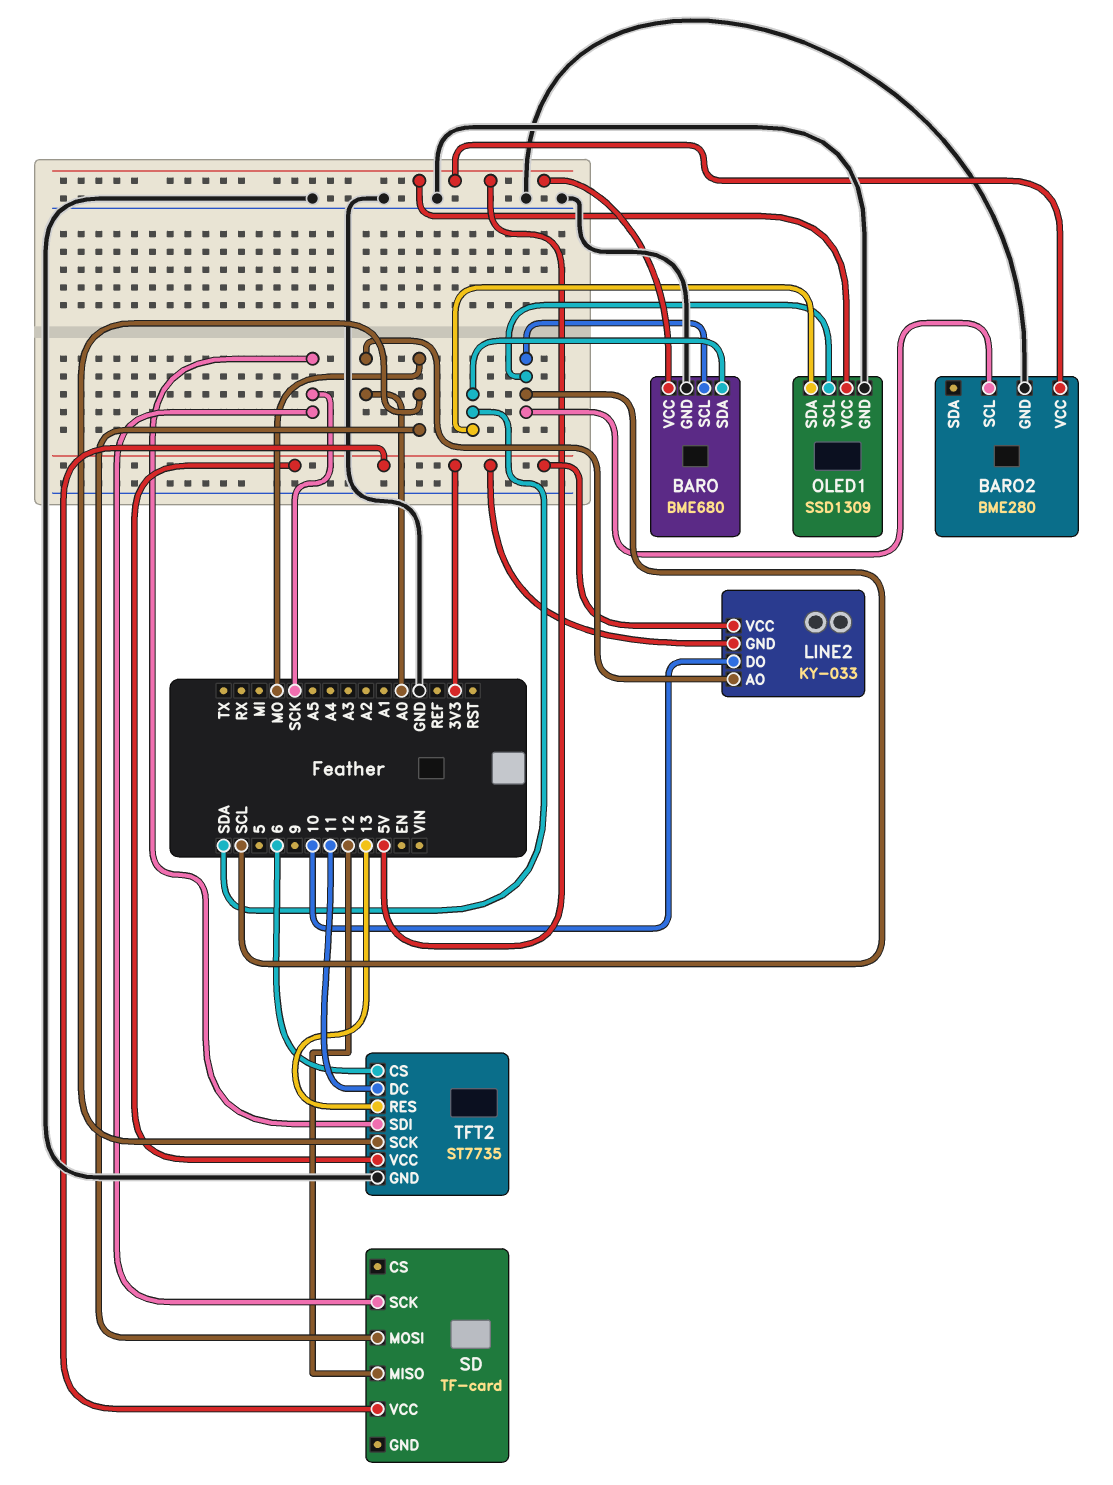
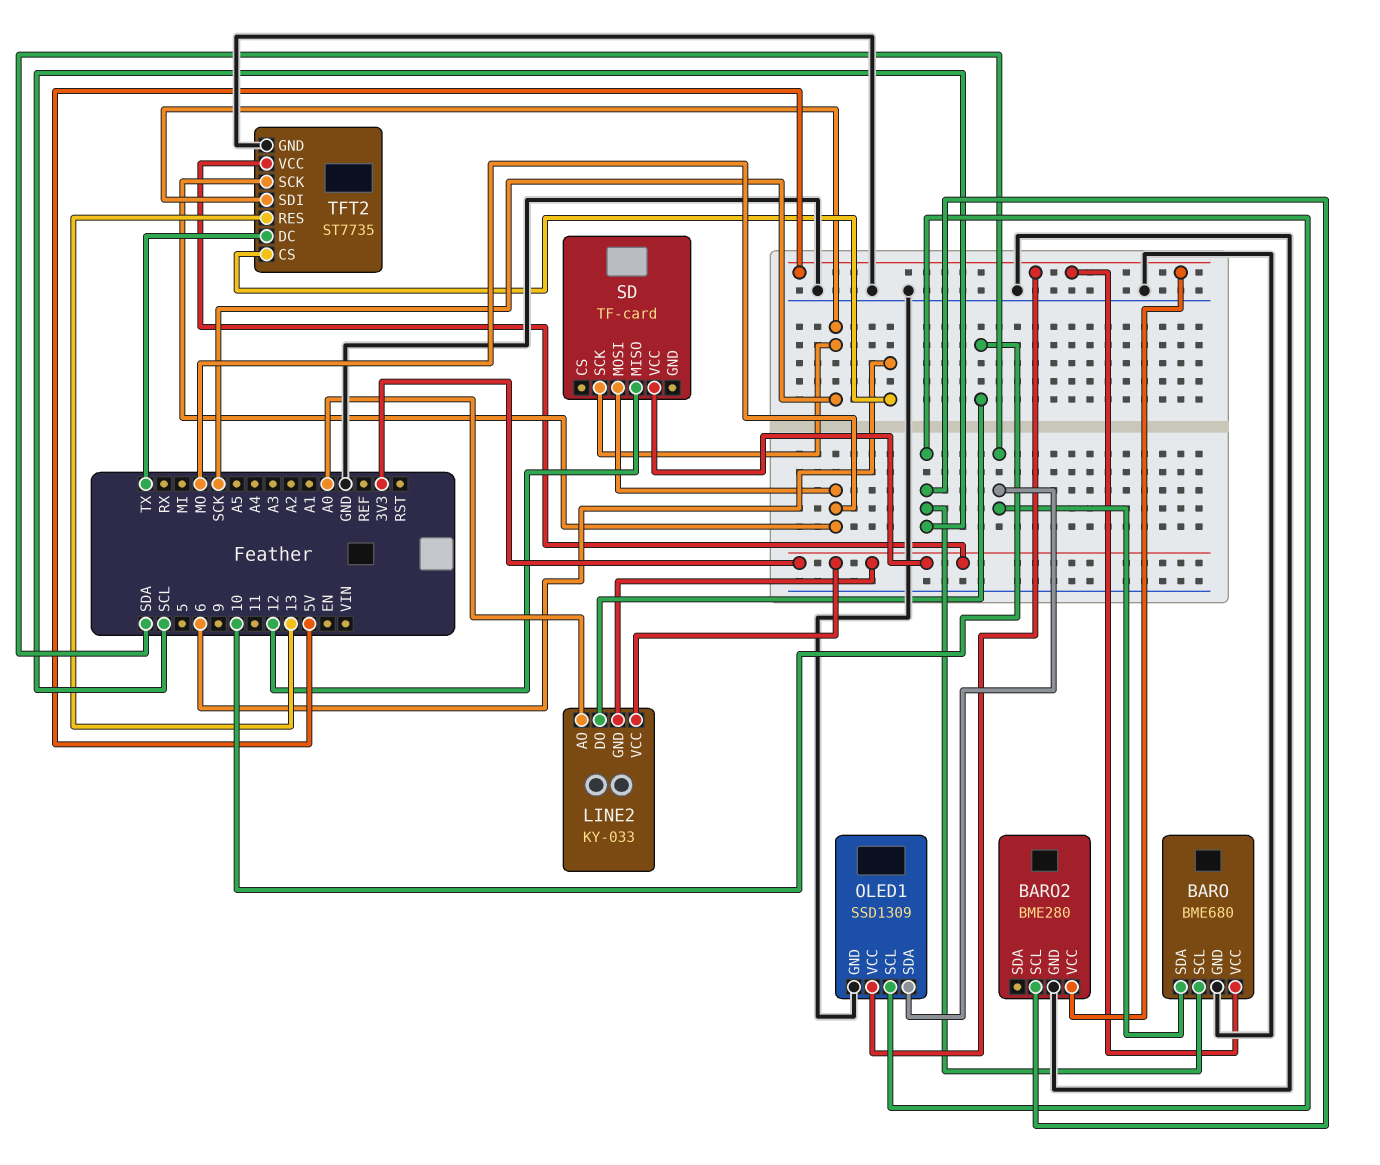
TFT2 pin DC: 11 -> TX

